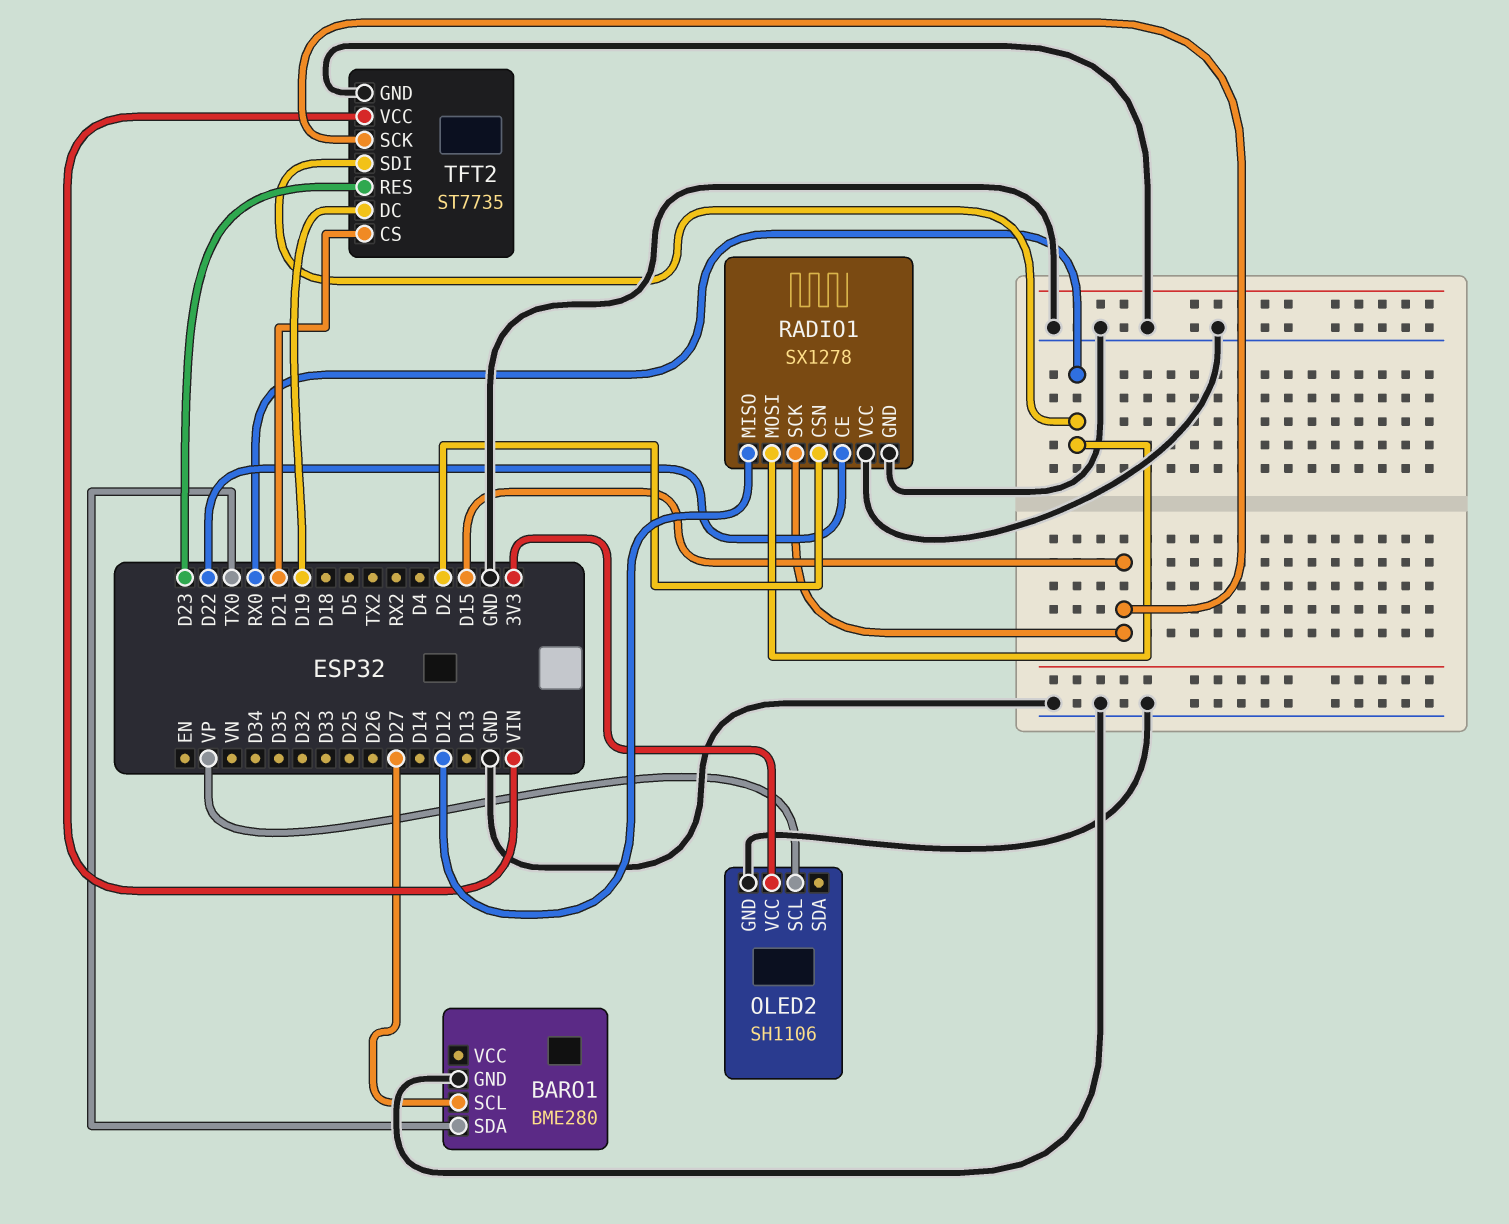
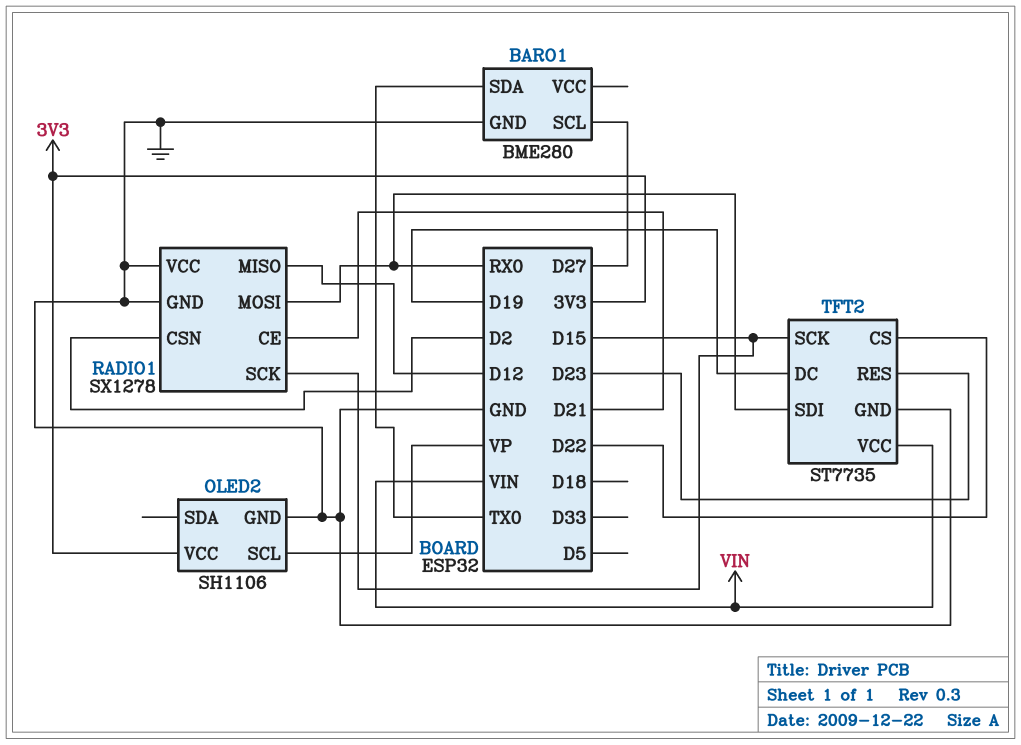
RADIO1 pin CE: D22 -> D21
TFT2 pin CS: D21 -> D22

